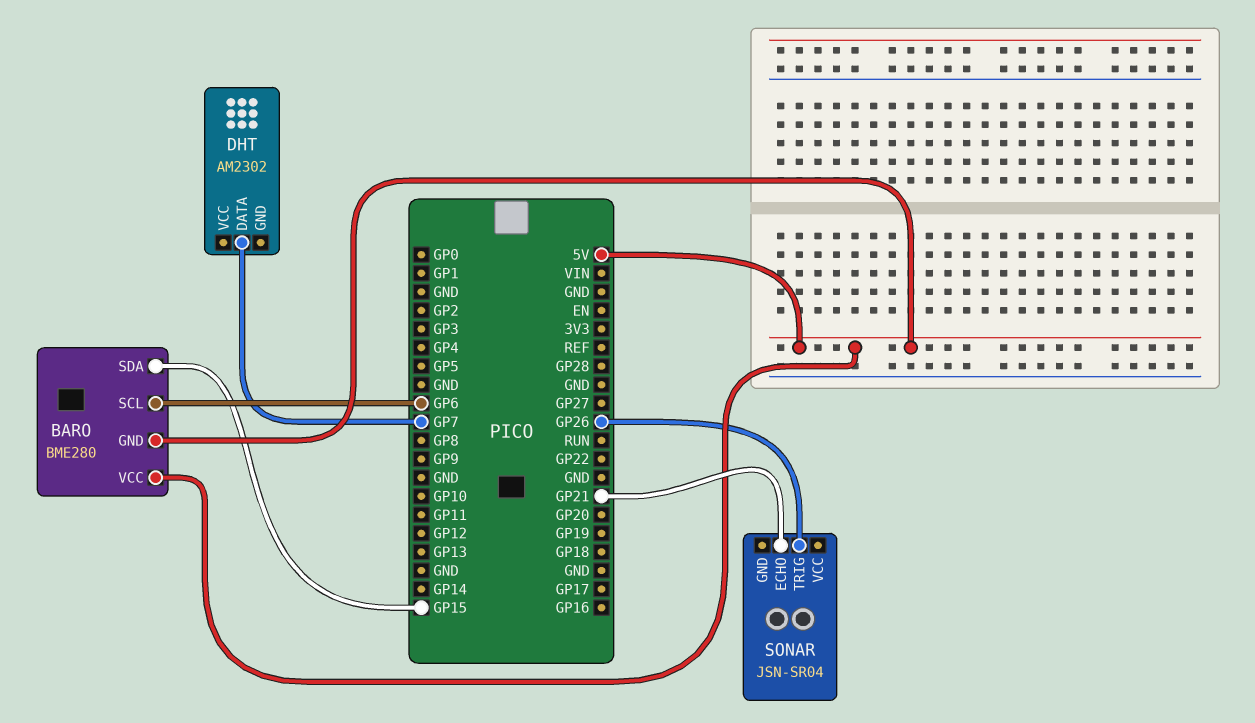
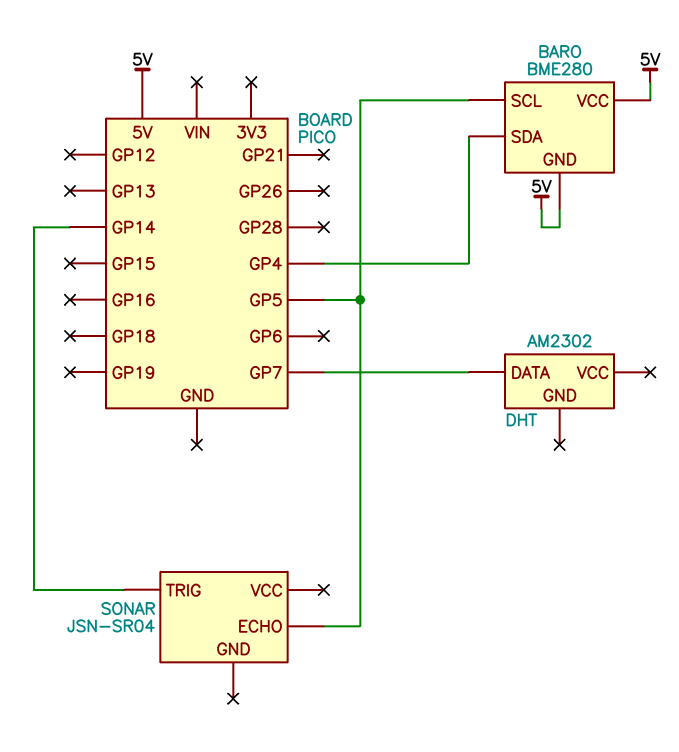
BARO pin SCL: GP6 -> GP5
BARO pin SDA: GP15 -> GP4
SONAR pin ECHO: GP21 -> GP5
SONAR pin TRIG: GP26 -> GP14

